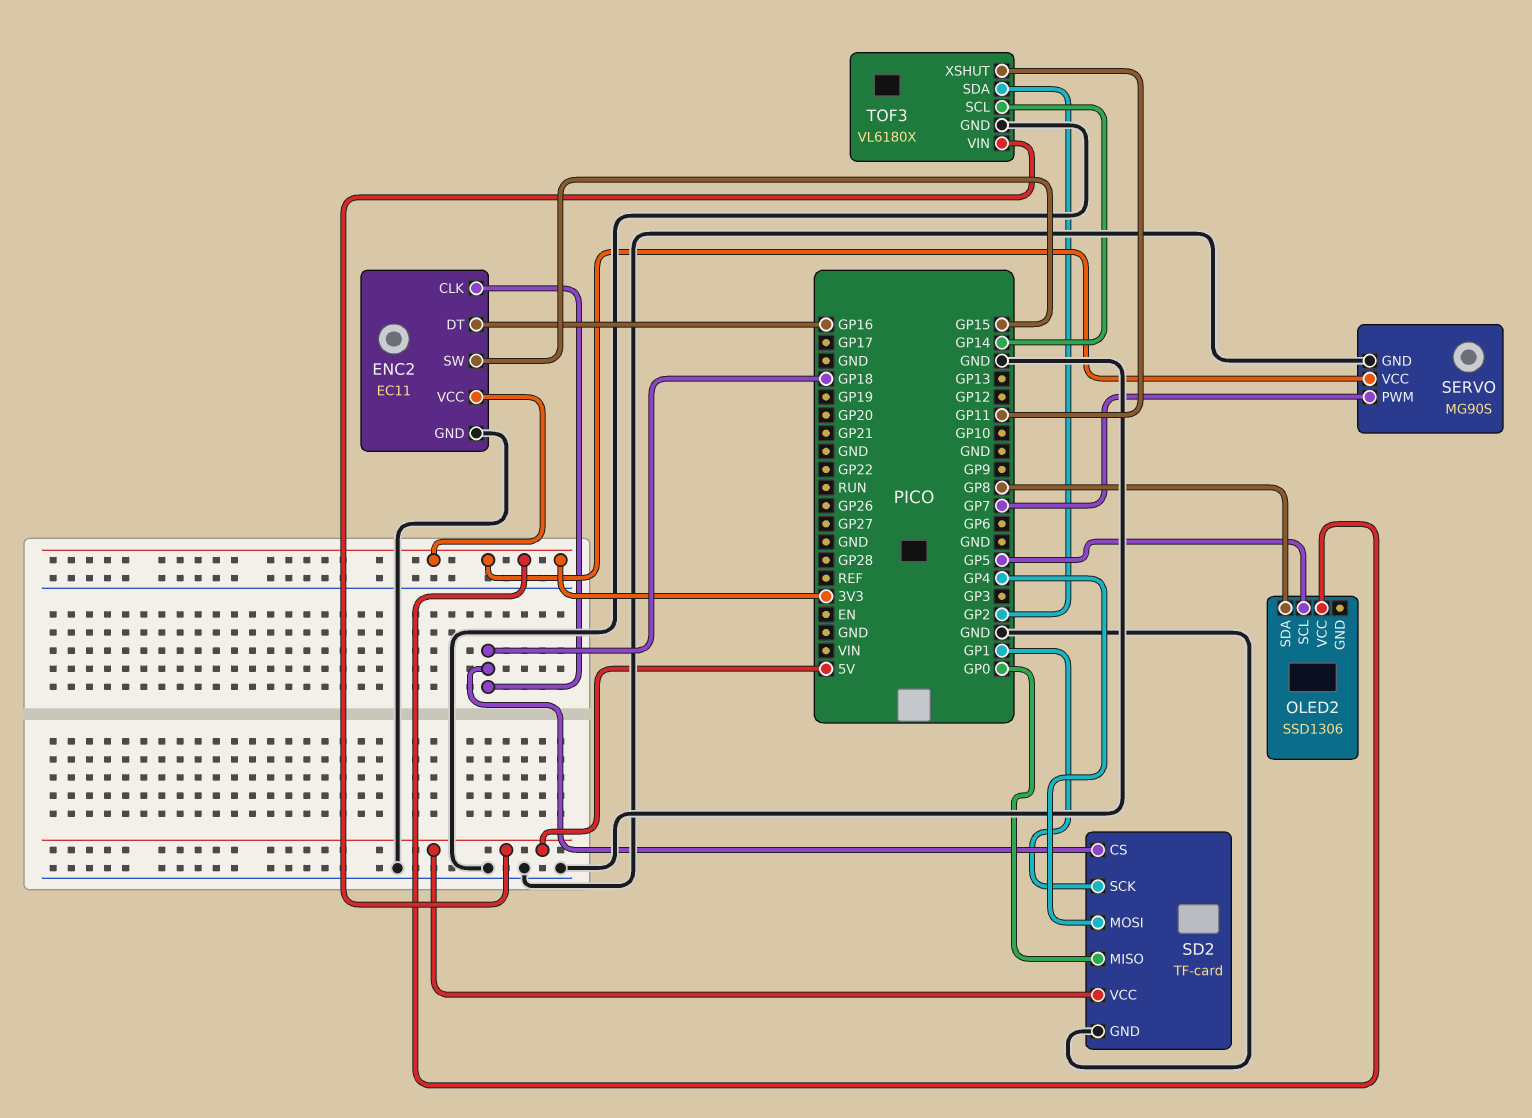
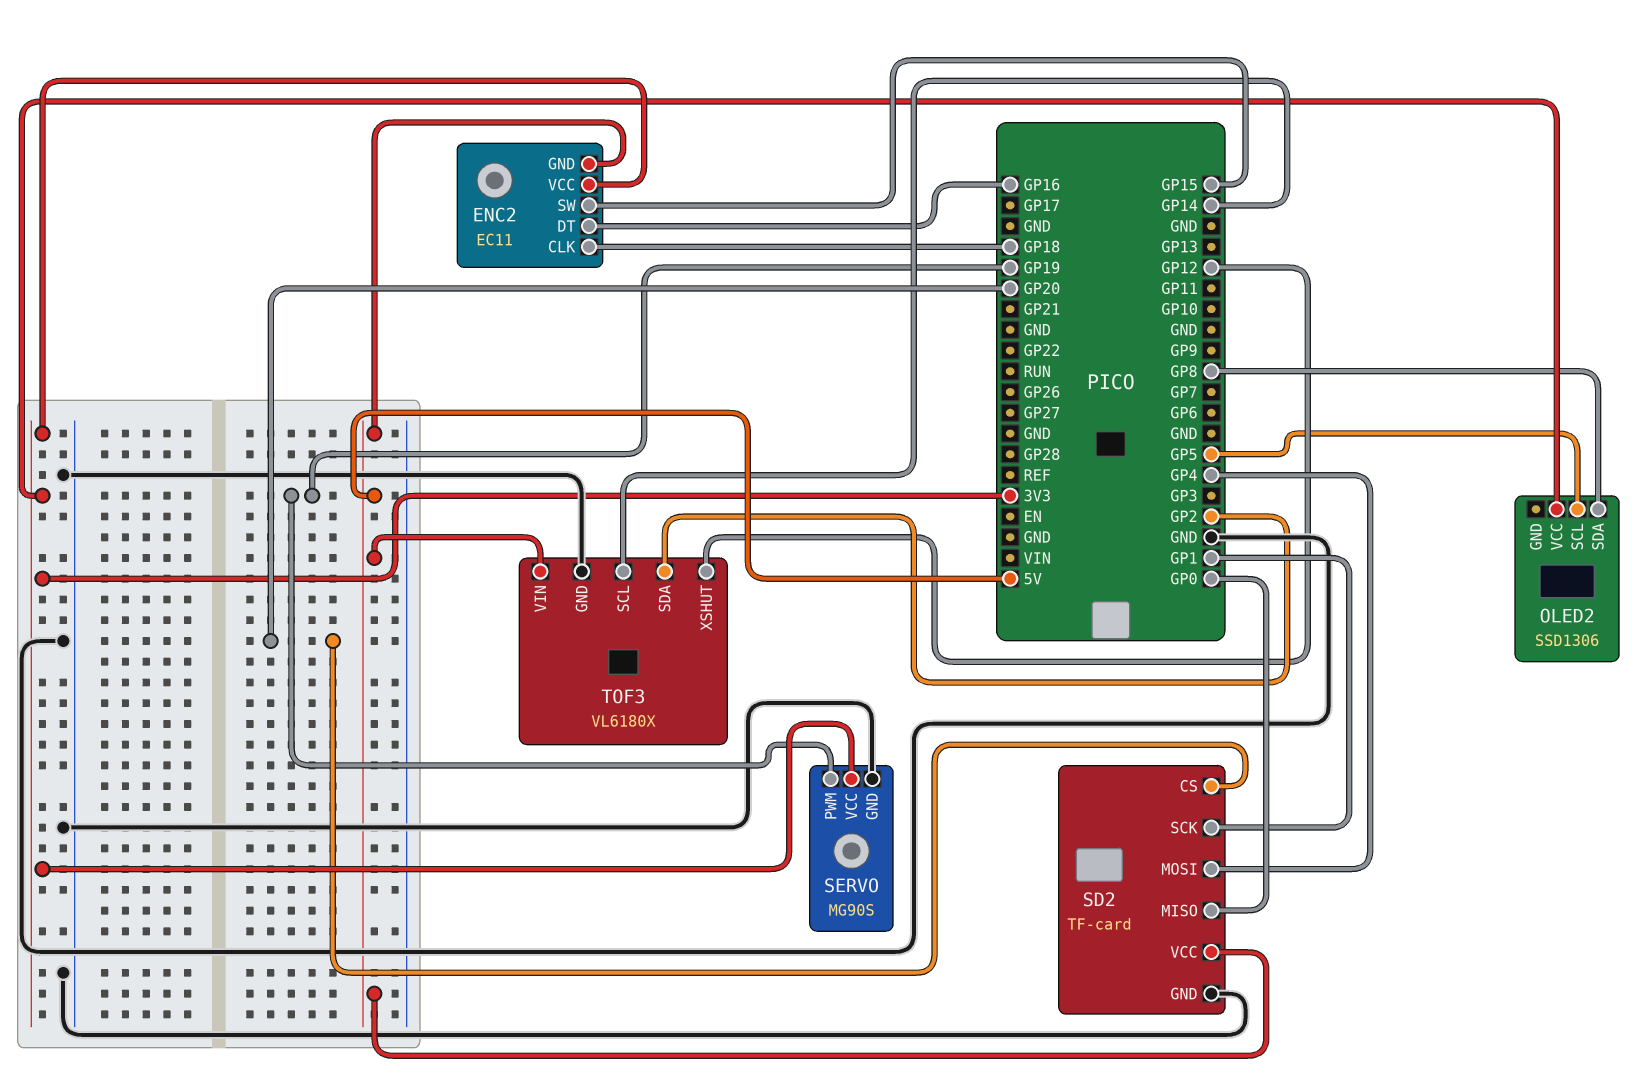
ENC2 pin GND: GND -> 5V
SD2 pin CS: GP18 -> GP20
SERVO pin PWM: GP7 -> GP19
TOF3 pin XSHUT: GP11 -> GP12

